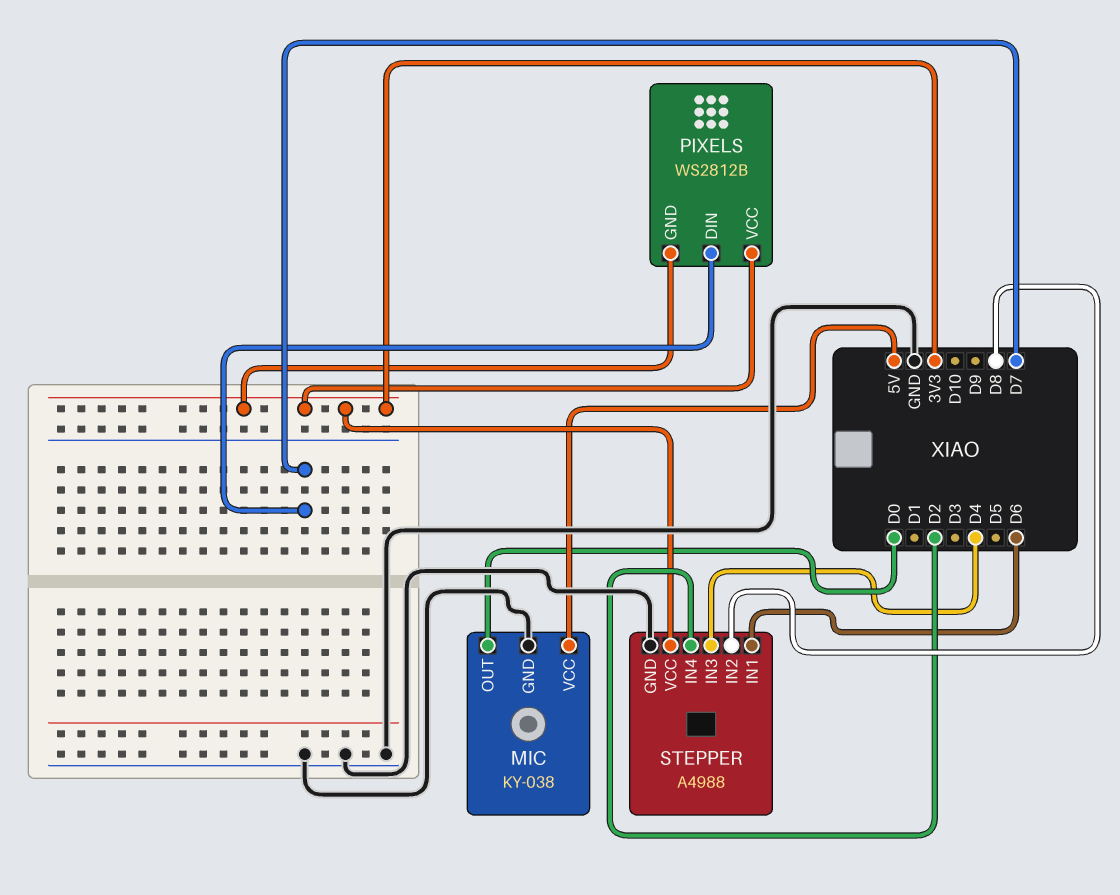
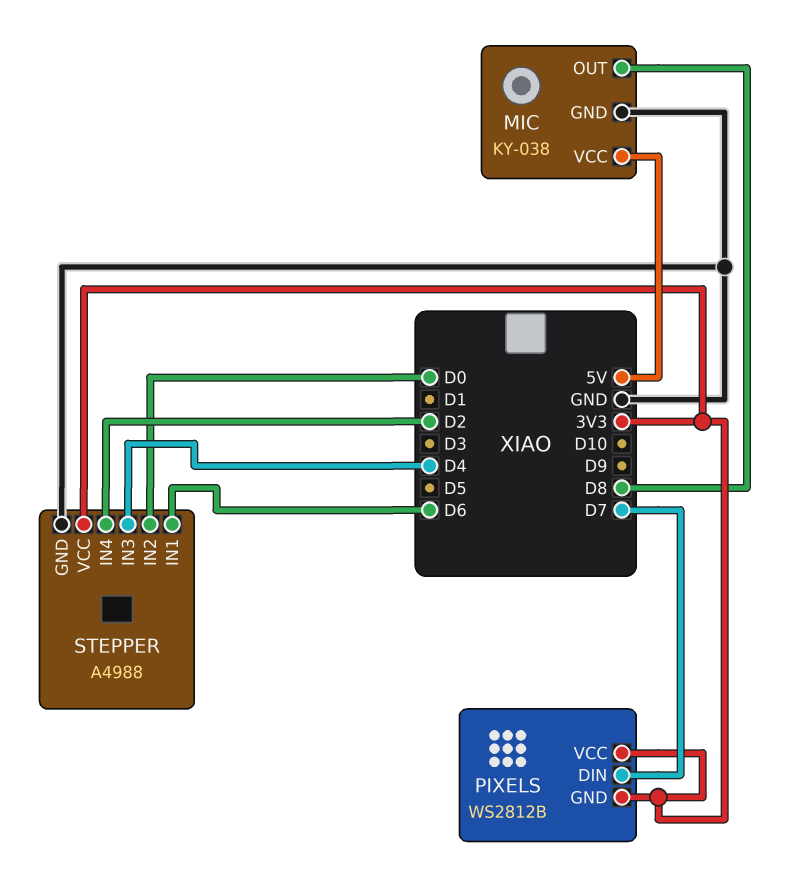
MIC pin OUT: D0 -> D8
STEPPER pin IN2: D8 -> D0

